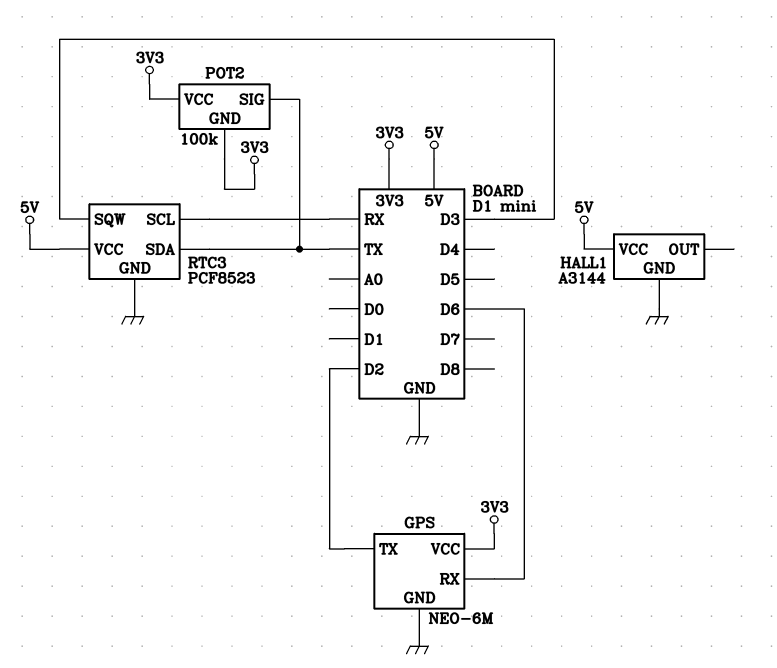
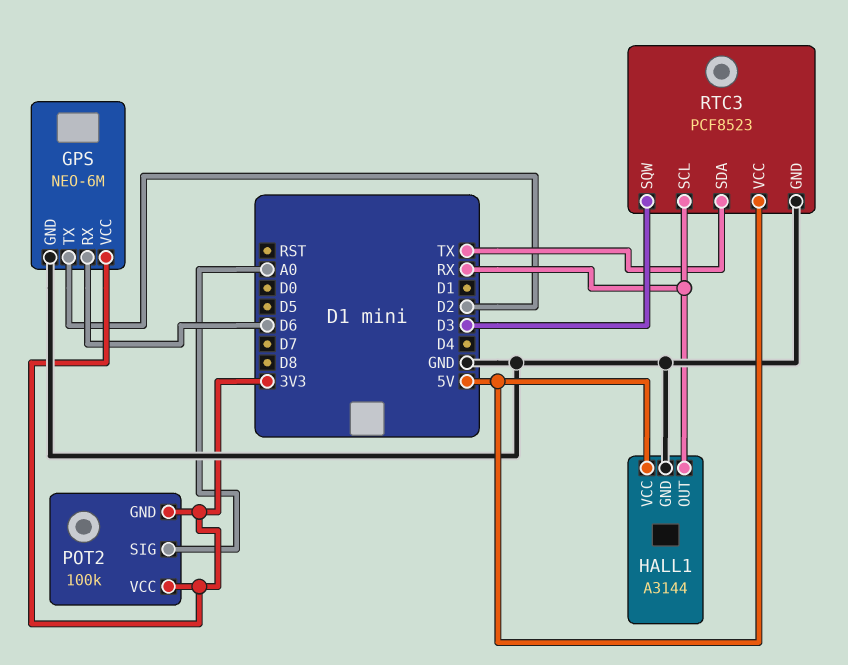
HALL1 pin OUT: none -> RX
POT2 pin SIG: TX -> A0

